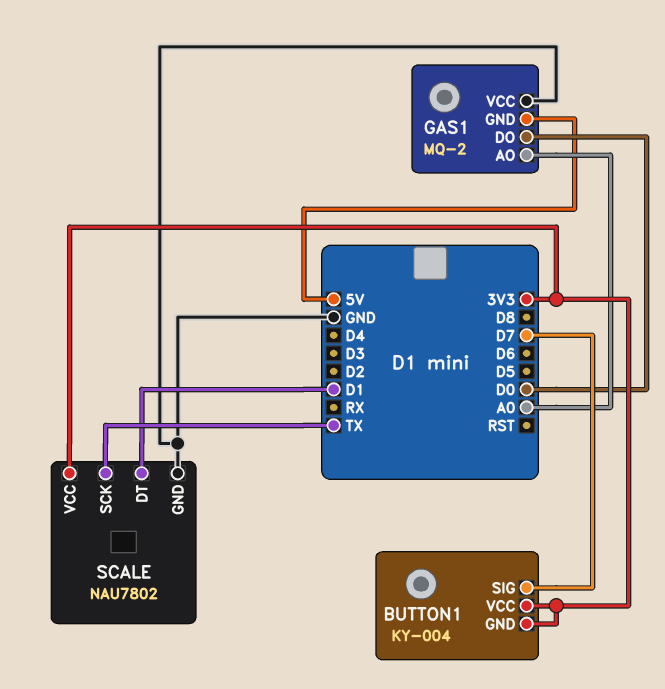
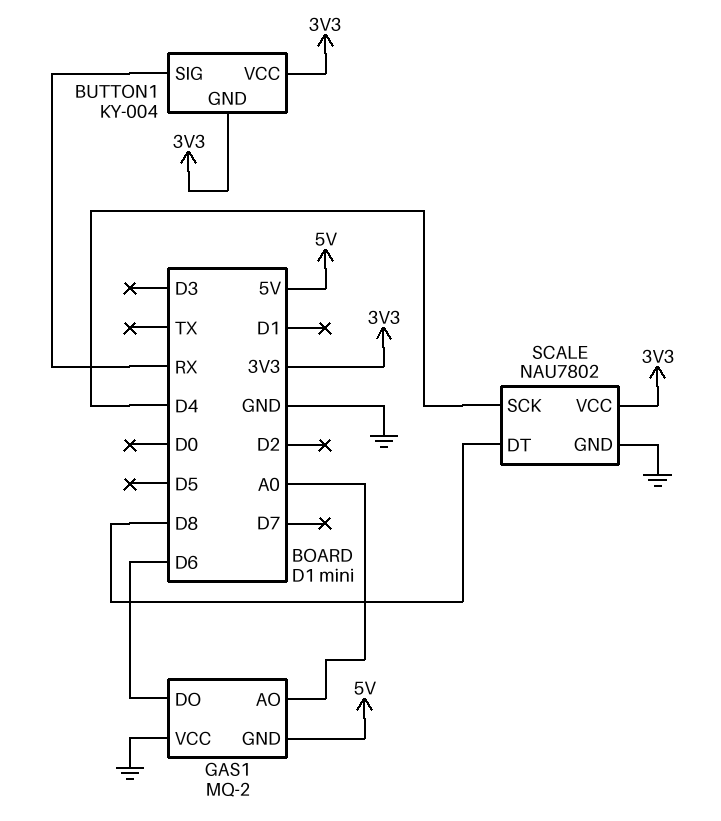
BUTTON1 pin SIG: D7 -> RX
GAS1 pin DO: D0 -> D6
SCALE pin DT: D1 -> D8
SCALE pin SCK: TX -> D4

